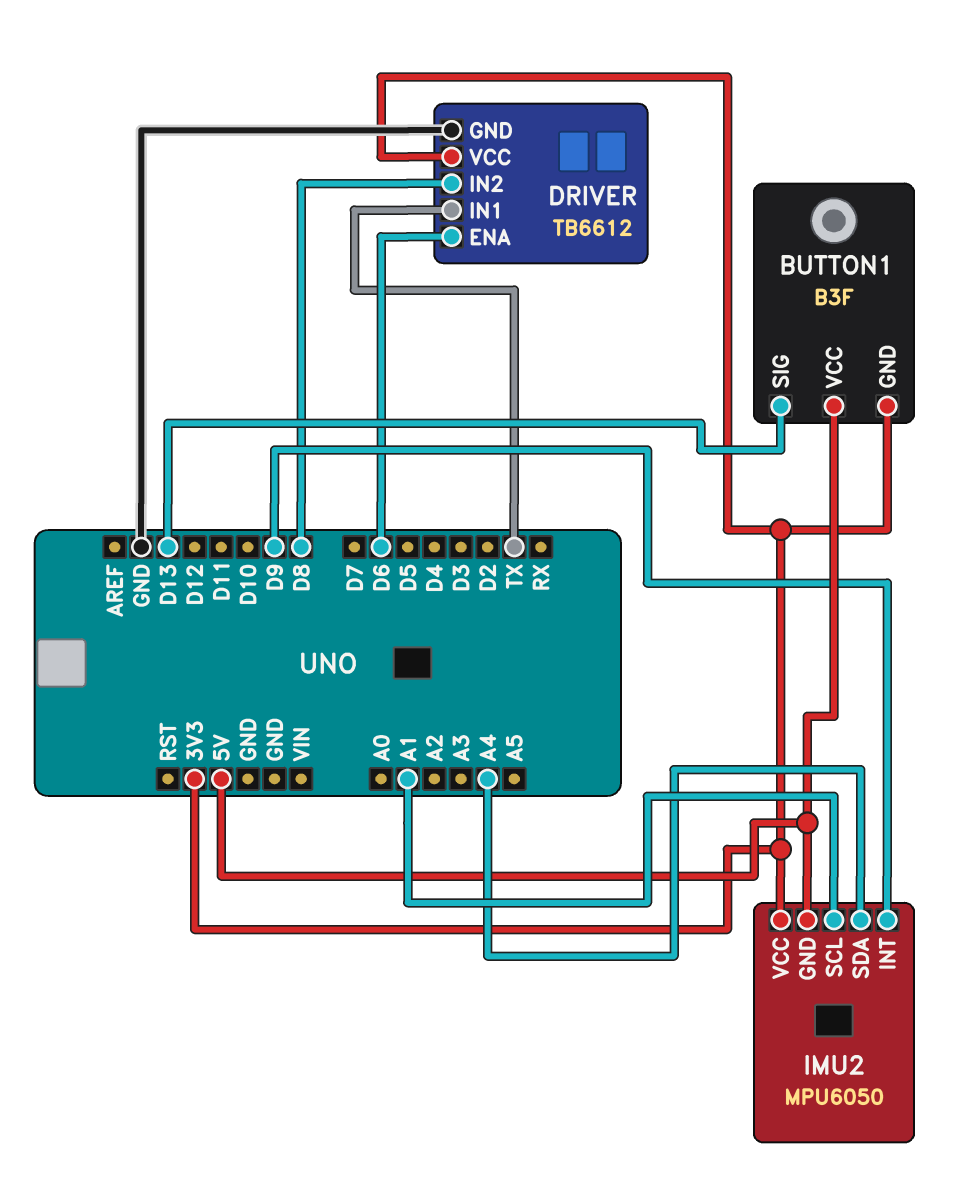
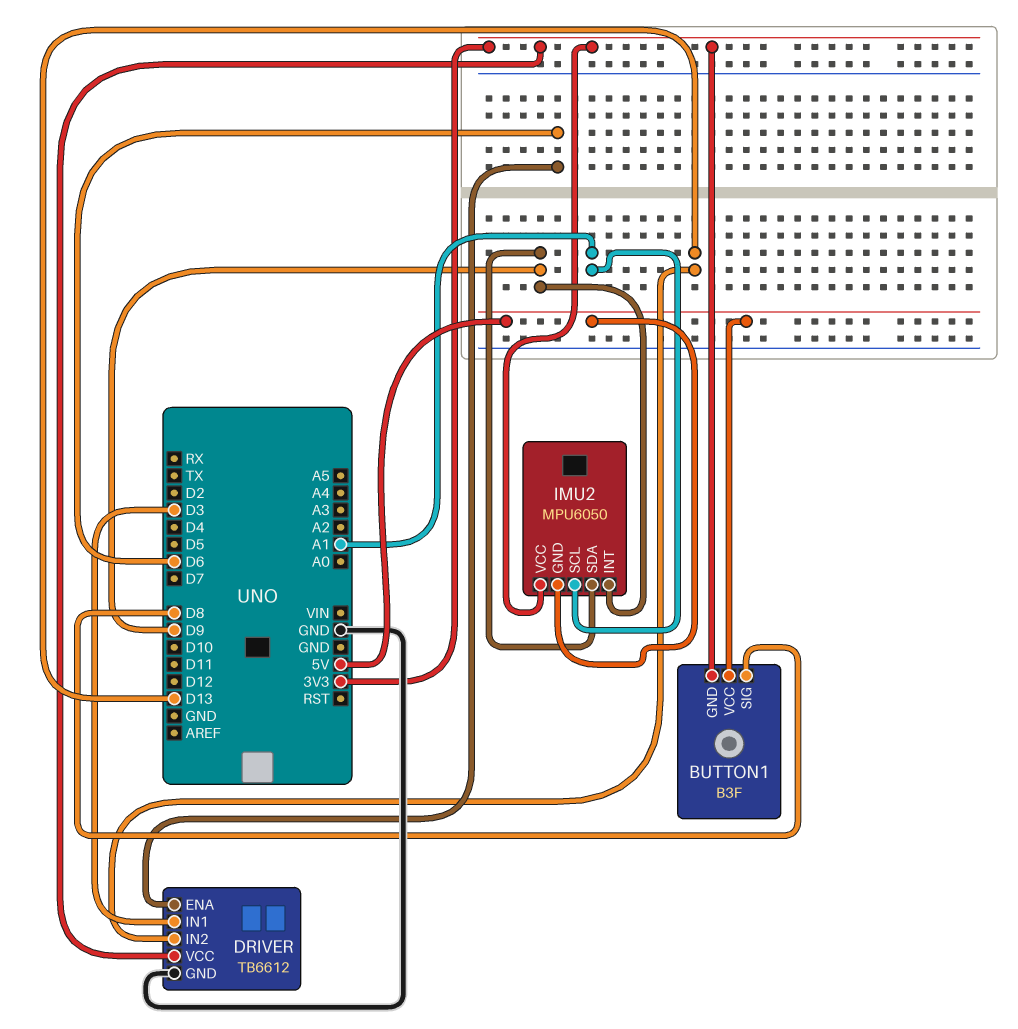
BUTTON1 pin SIG: D13 -> D8
DRIVER pin IN1: TX -> D3
DRIVER pin IN2: D8 -> D13
IMU2 pin SDA: A4 -> D9

